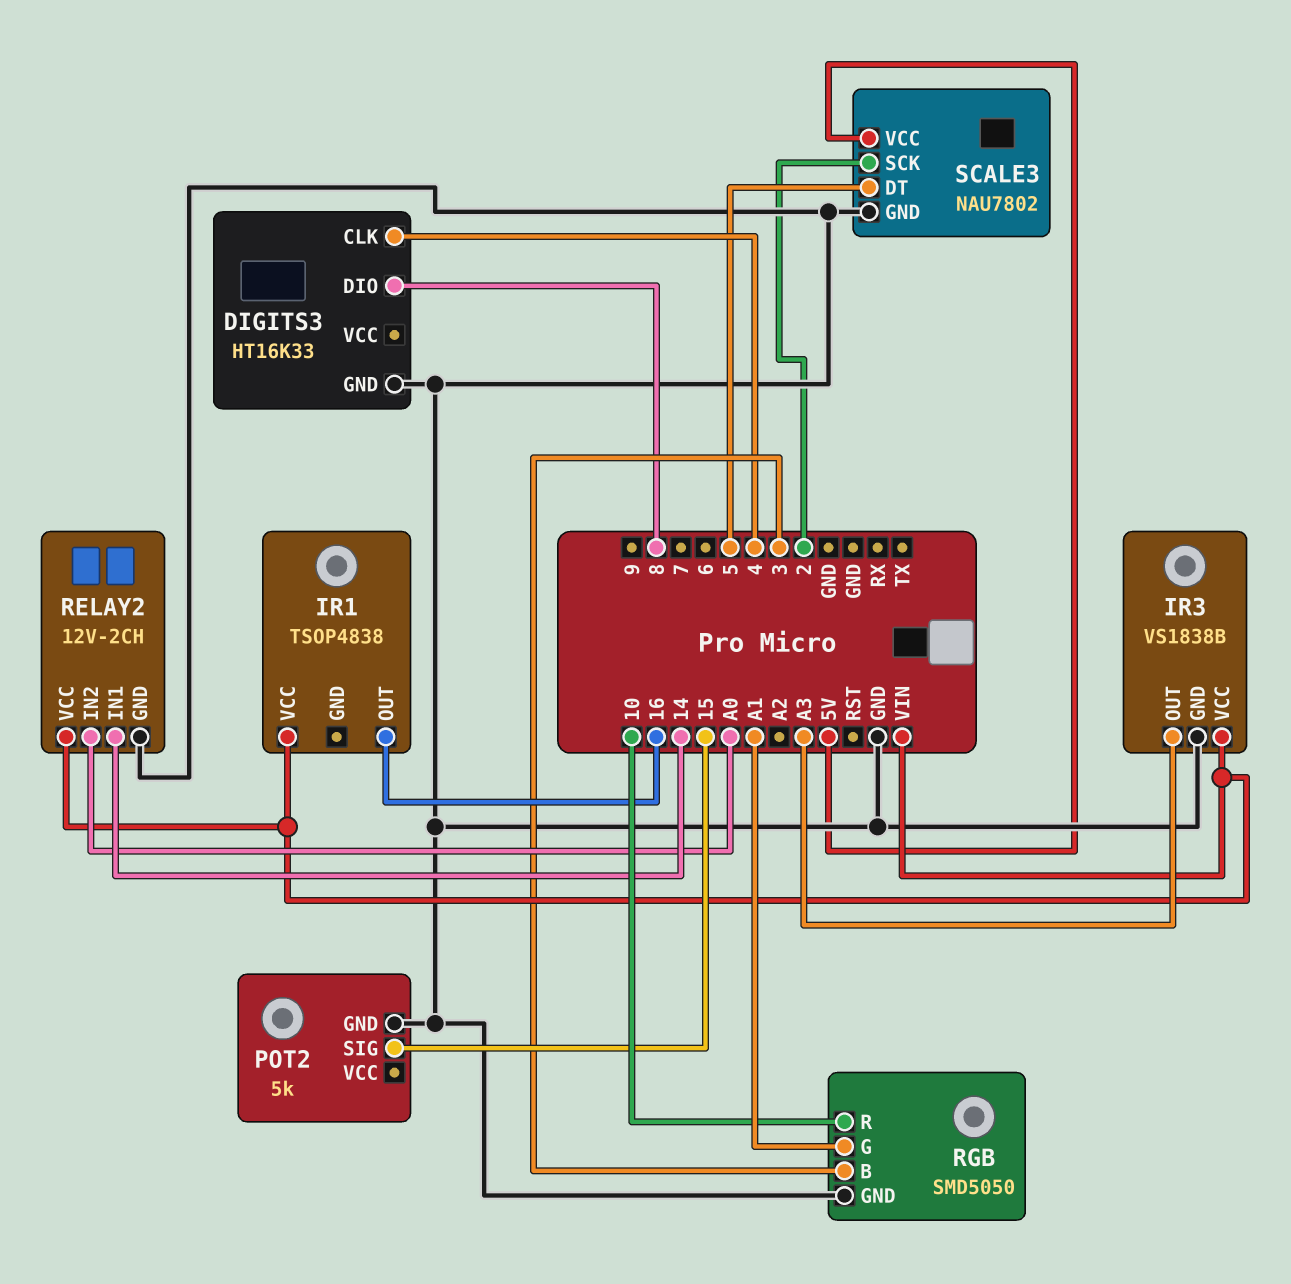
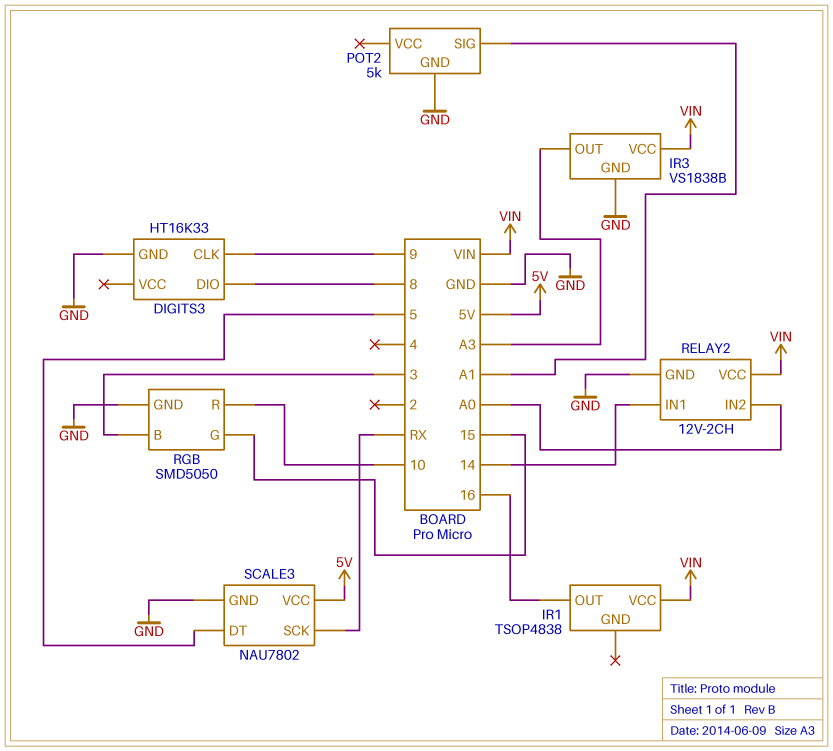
DIGITS3 pin CLK: 4 -> 9
POT2 pin SIG: 15 -> A1
RGB pin G: A1 -> 15
SCALE3 pin SCK: 2 -> RX

